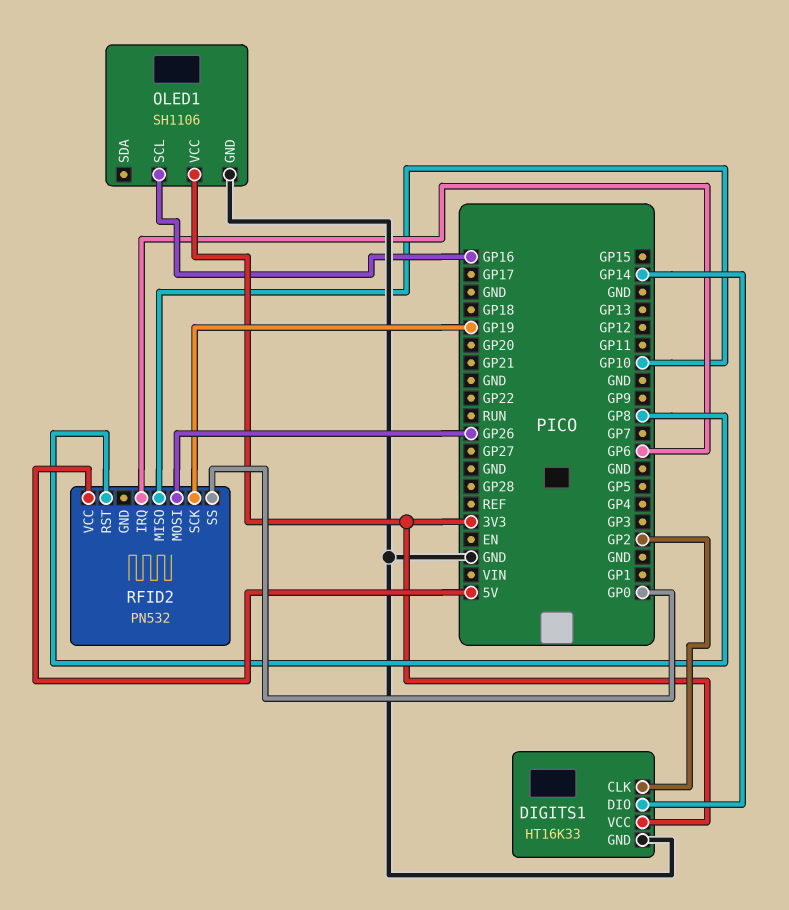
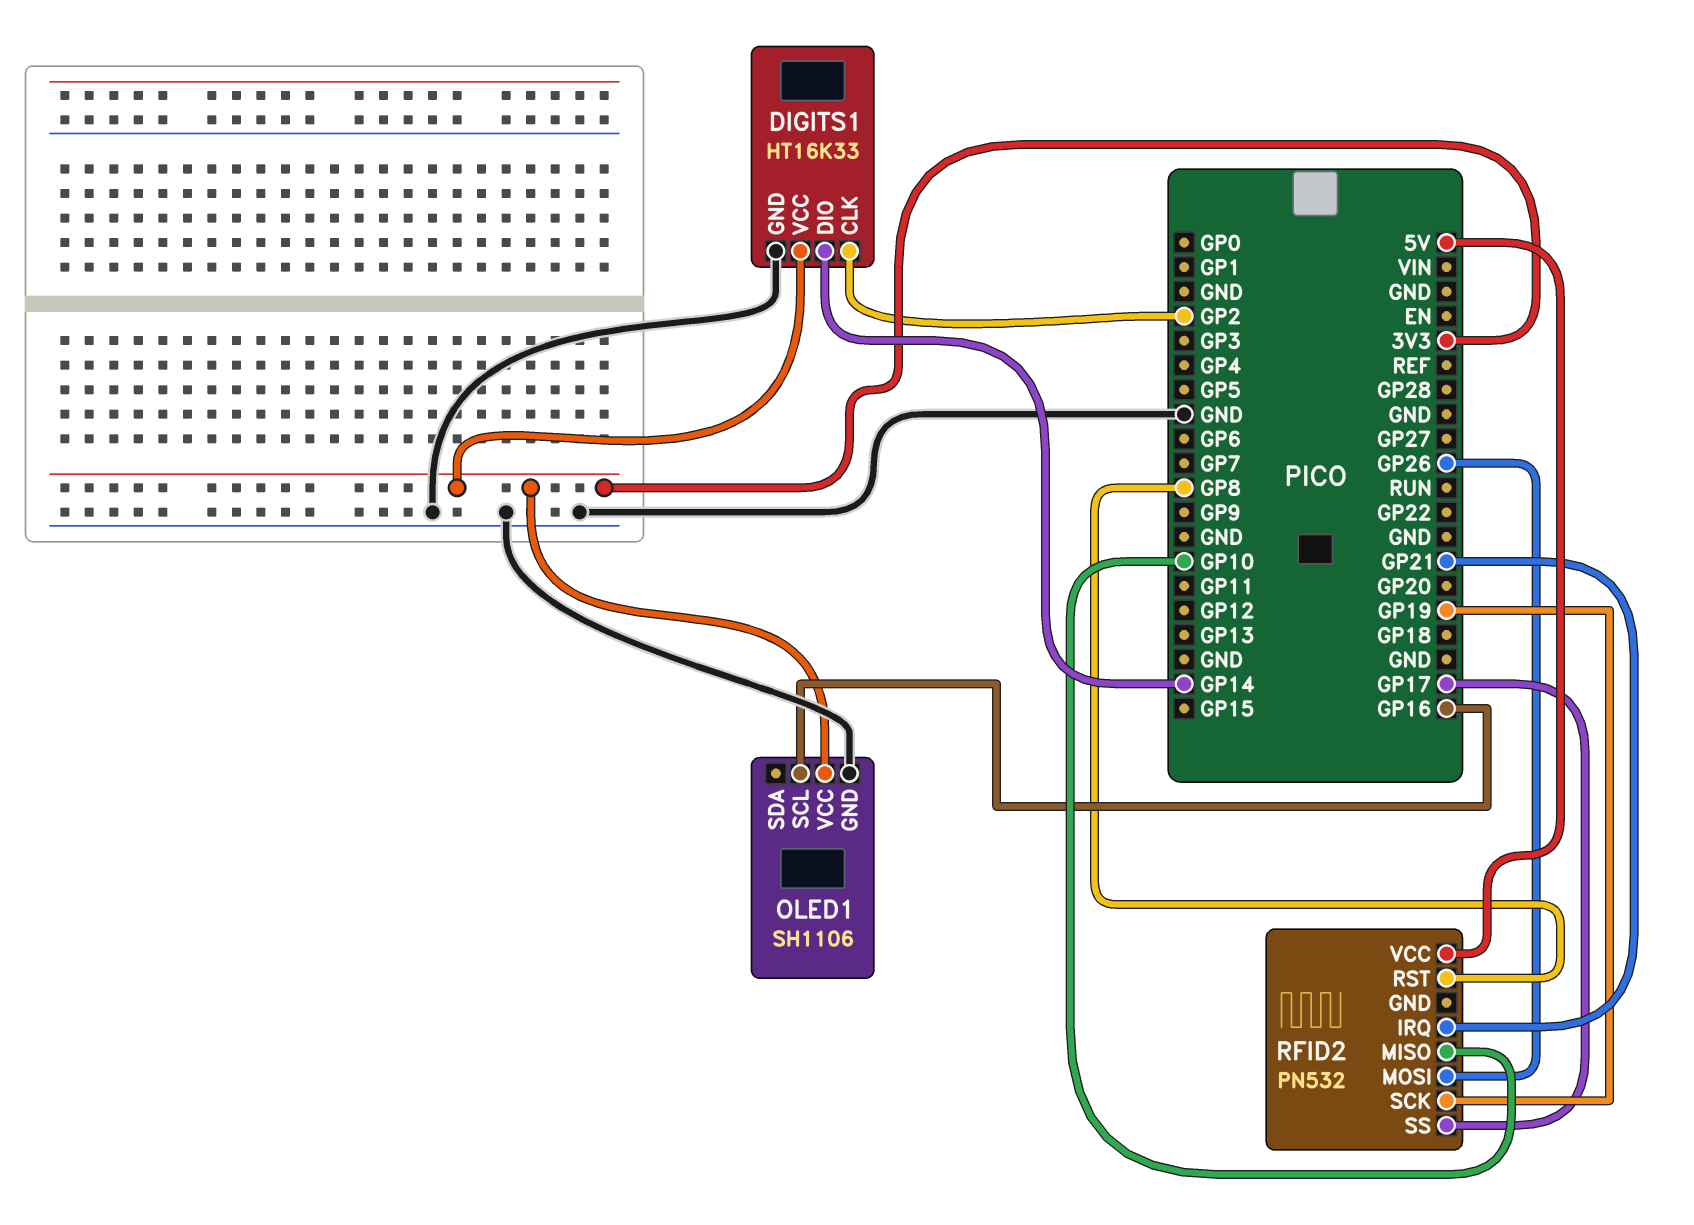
RFID2 pin IRQ: GP6 -> GP21
RFID2 pin SS: GP0 -> GP17

